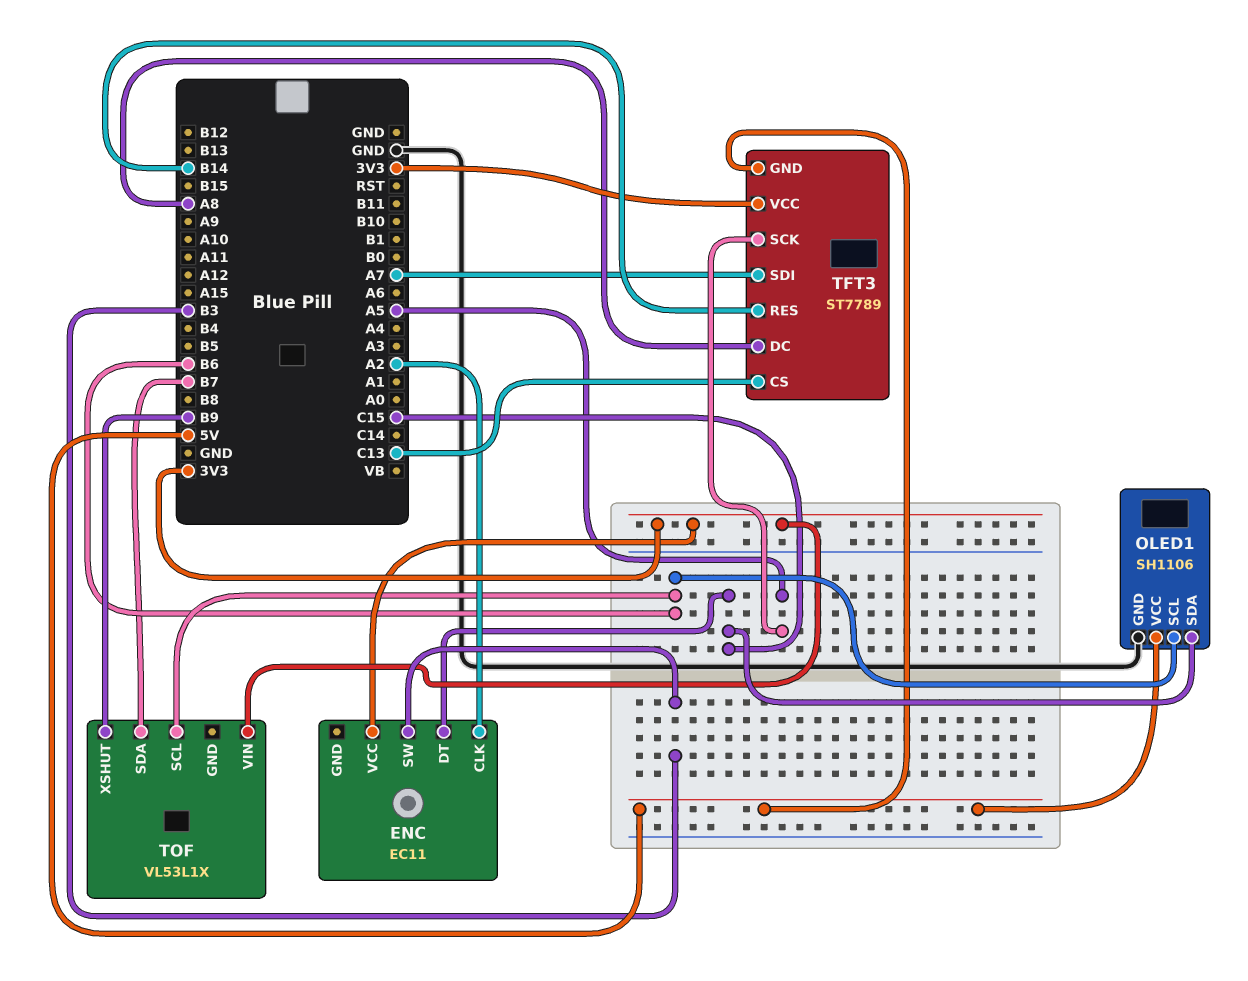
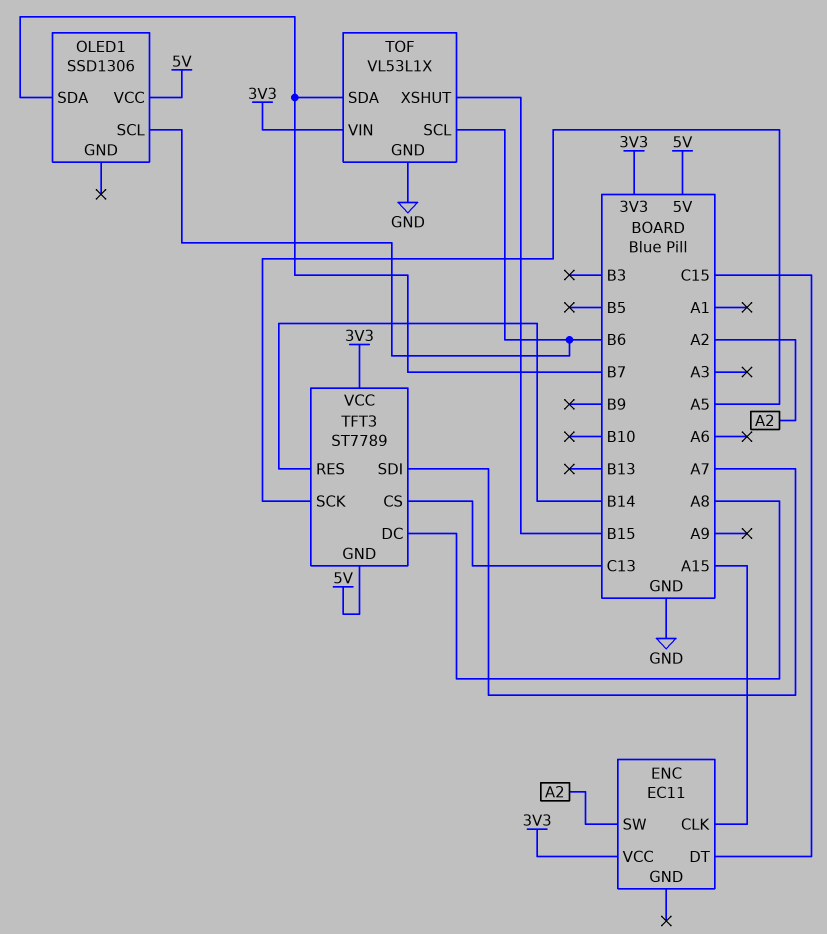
ENC pin CLK: A2 -> A15
ENC pin SW: B3 -> A2
OLED1: SH1106 -> SSD1306
OLED1 pin GND: GND -> none
OLED1 pin SDA: C15 -> B7
TOF pin GND: none -> GND
TOF pin XSHUT: B9 -> B15

